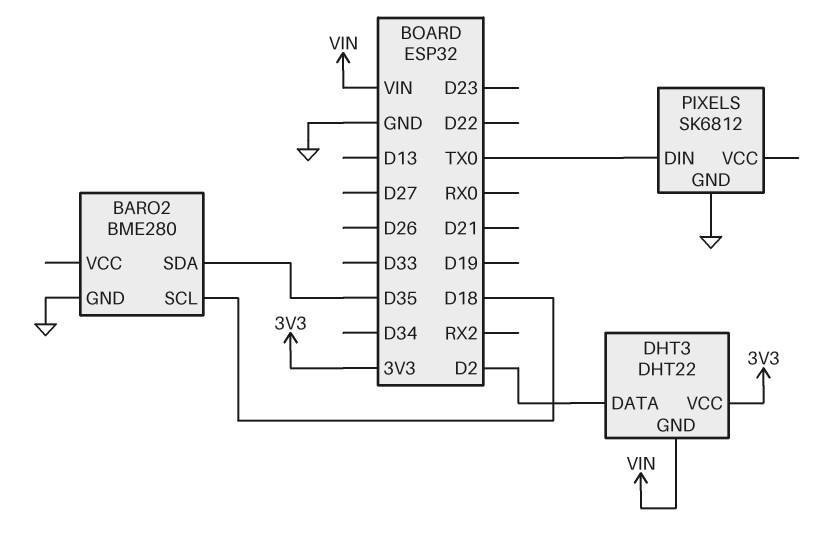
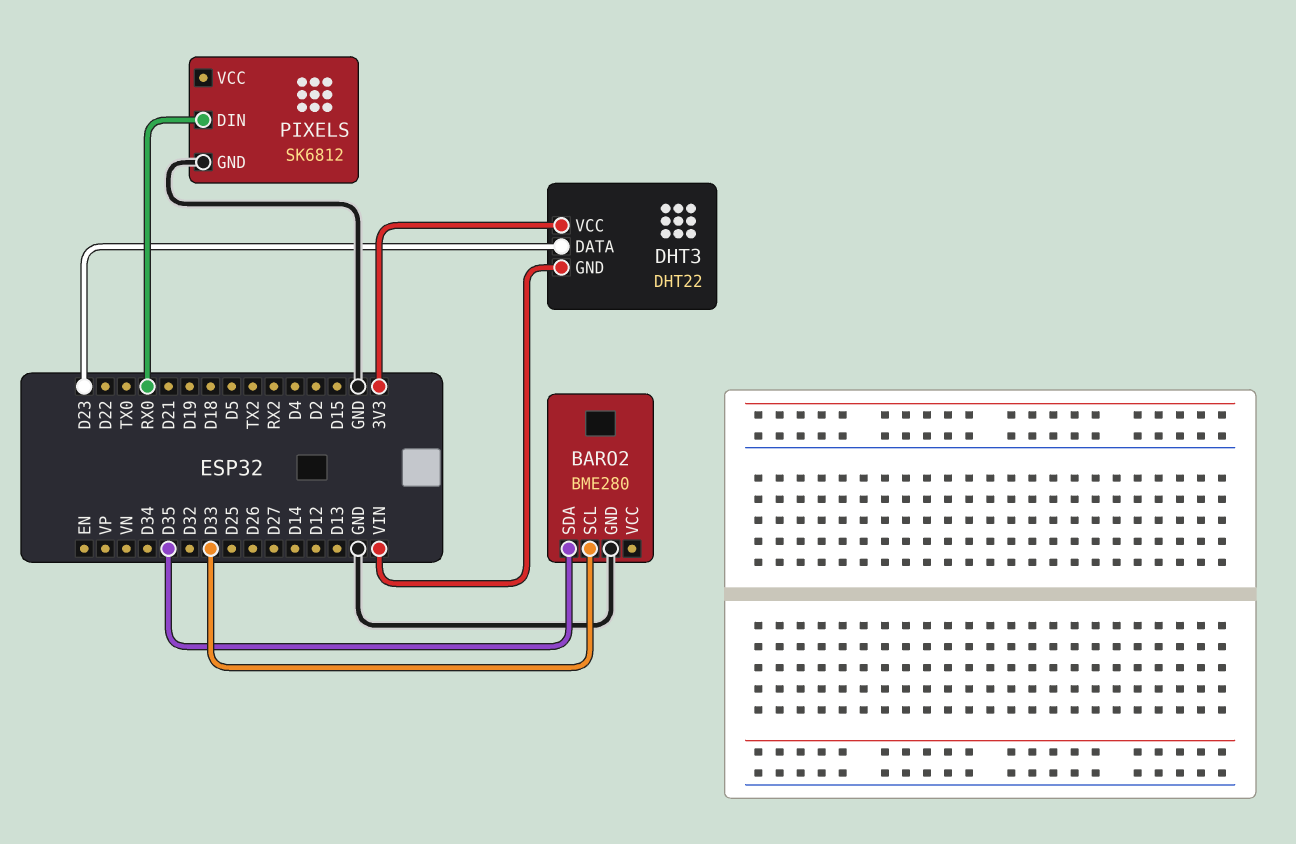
BARO2 pin SCL: D18 -> D33
DHT3 pin DATA: D2 -> D23
PIXELS pin DIN: TX0 -> RX0

